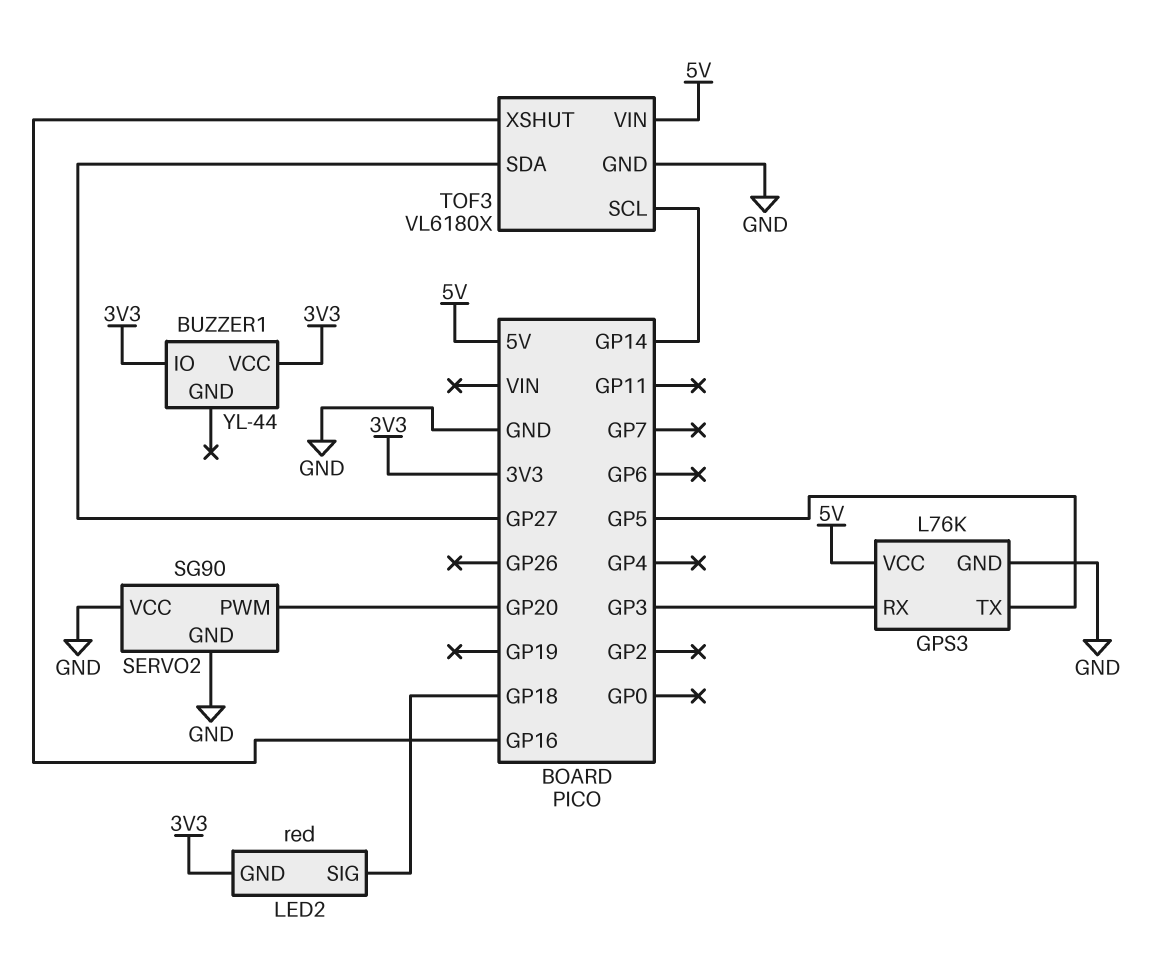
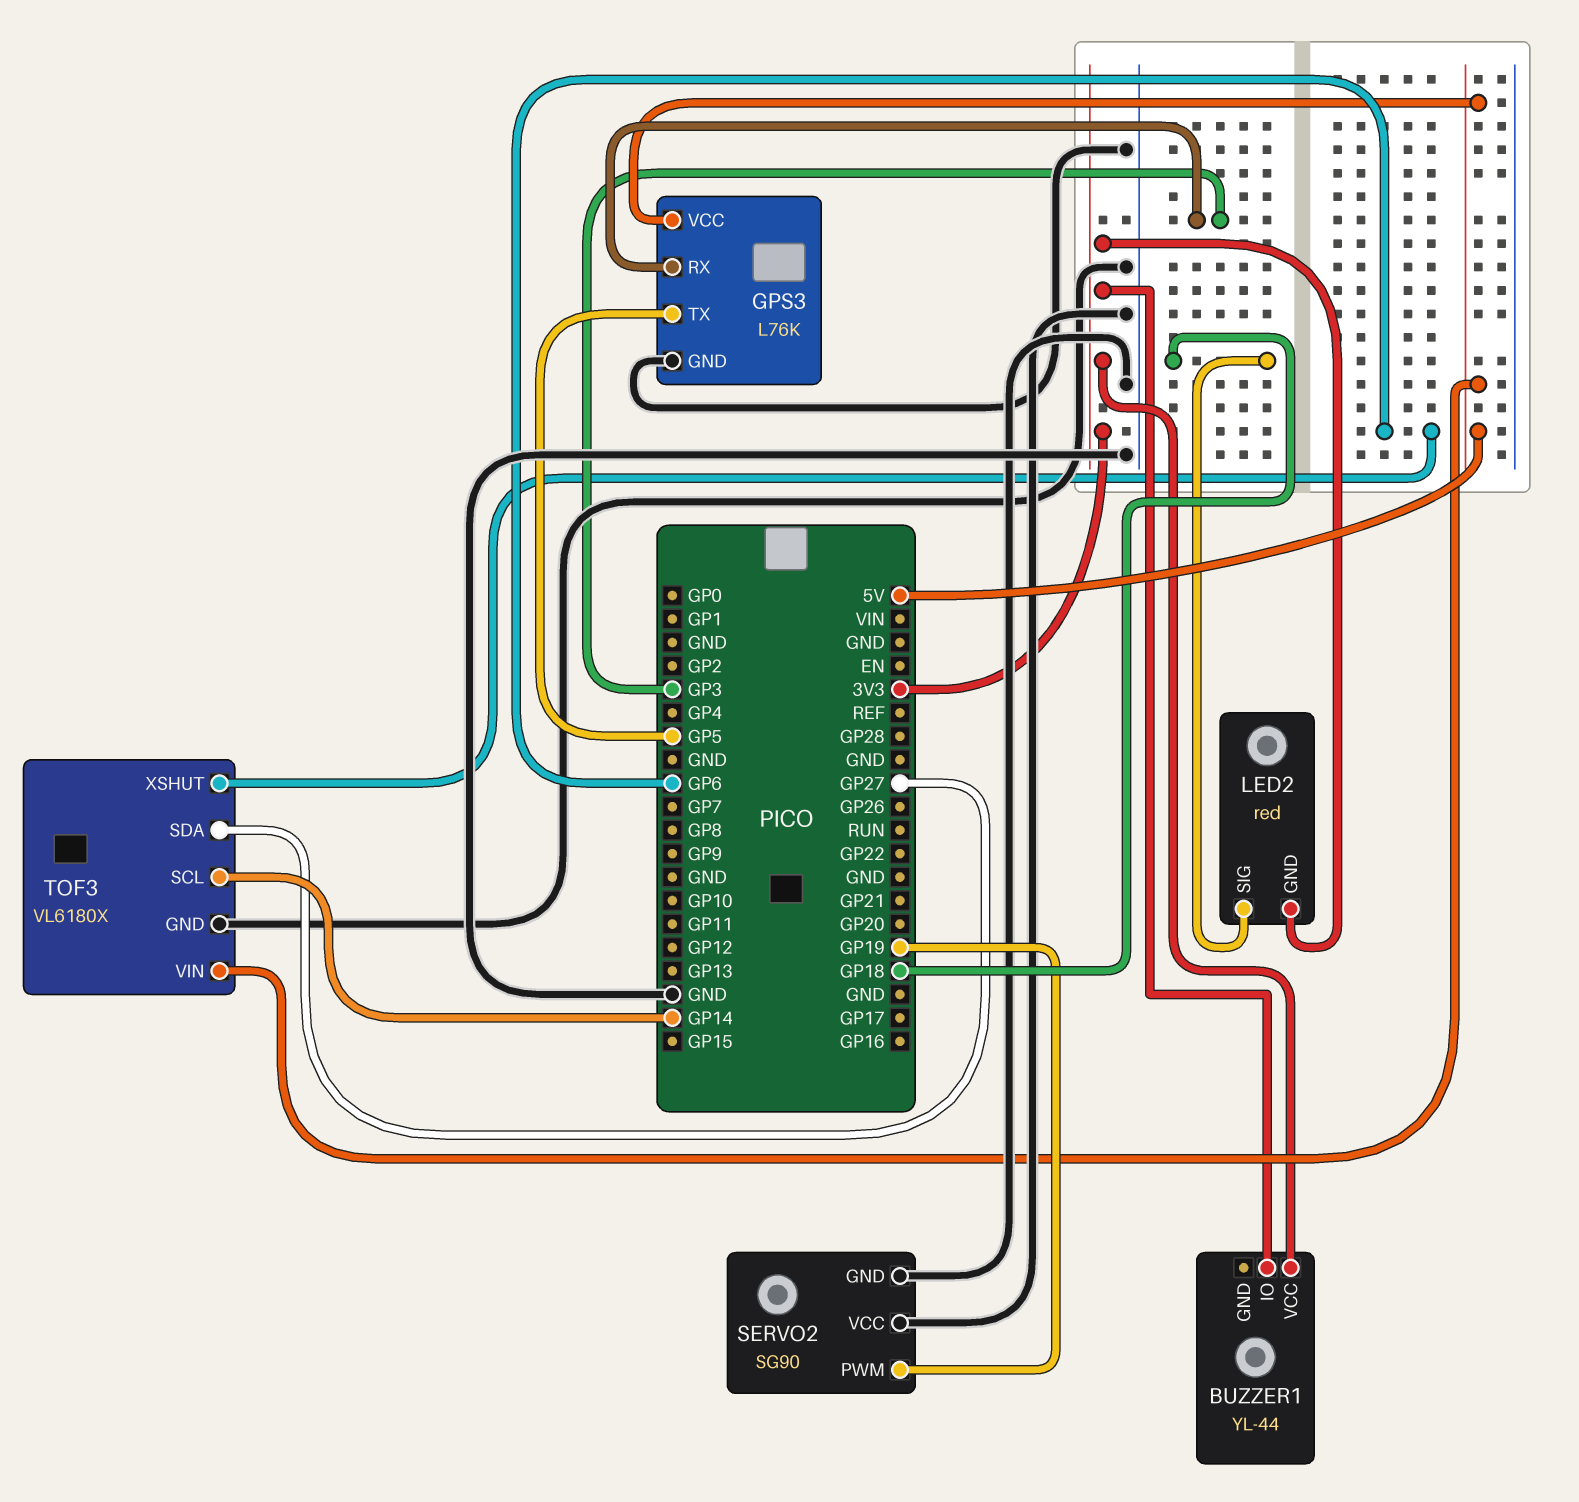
SERVO2 pin PWM: GP20 -> GP19
TOF3 pin XSHUT: GP16 -> GP6

